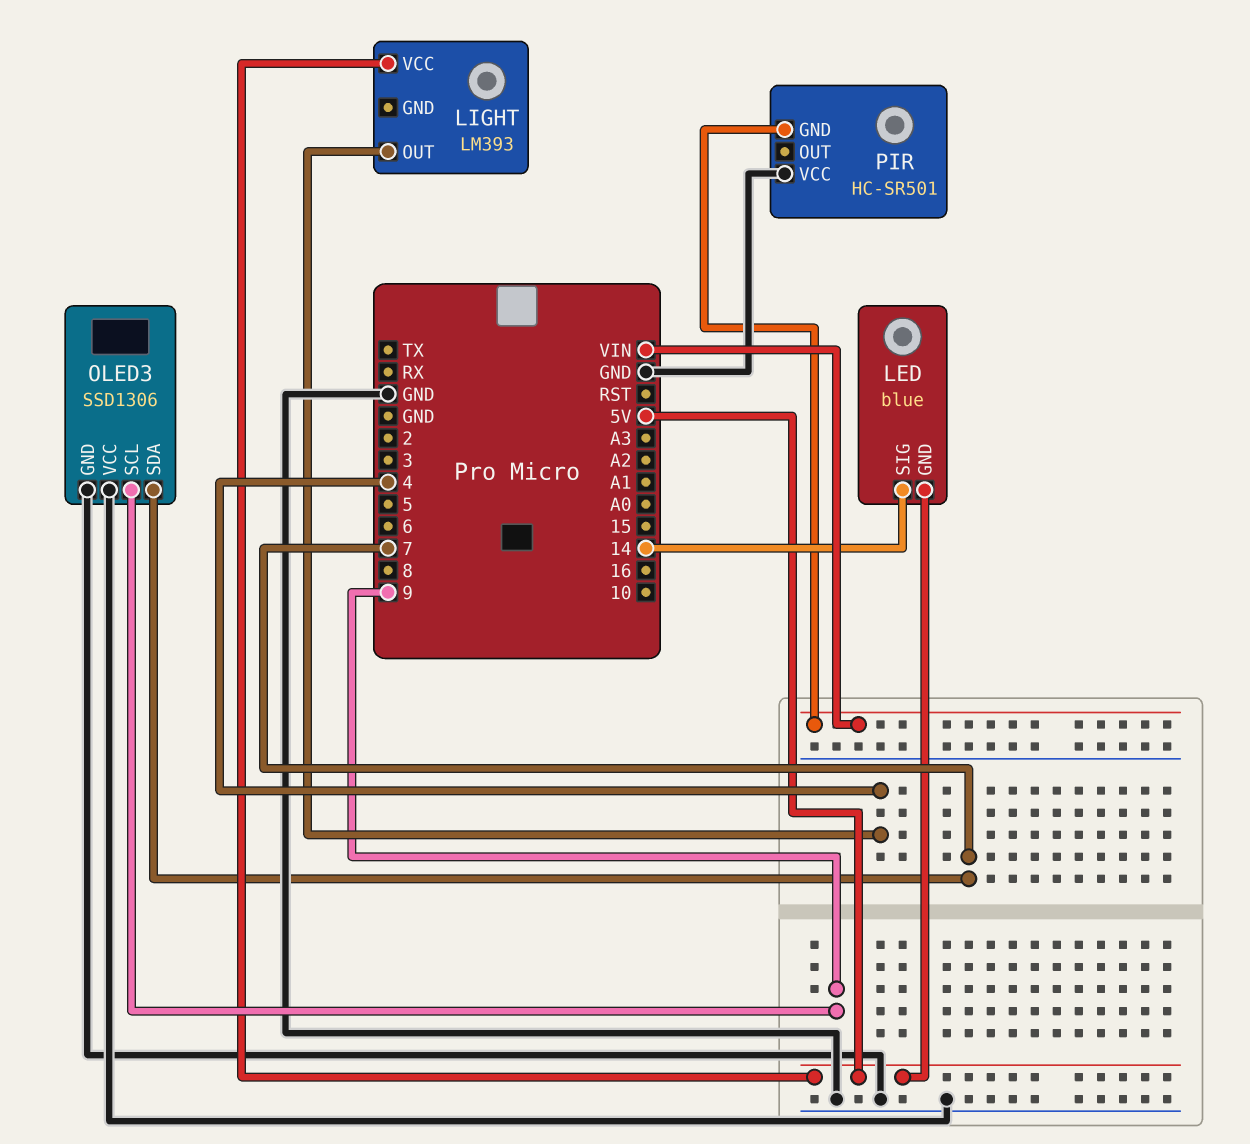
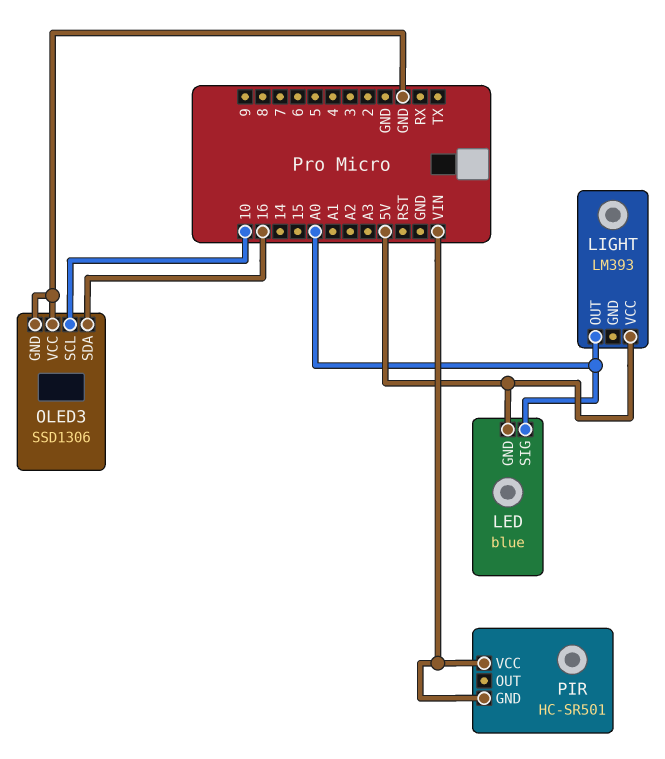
LED pin SIG: 14 -> A0
LIGHT pin OUT: 4 -> A0
OLED3 pin SCL: 9 -> 10
OLED3 pin SDA: 7 -> 16
PIR pin VCC: GND -> VIN

